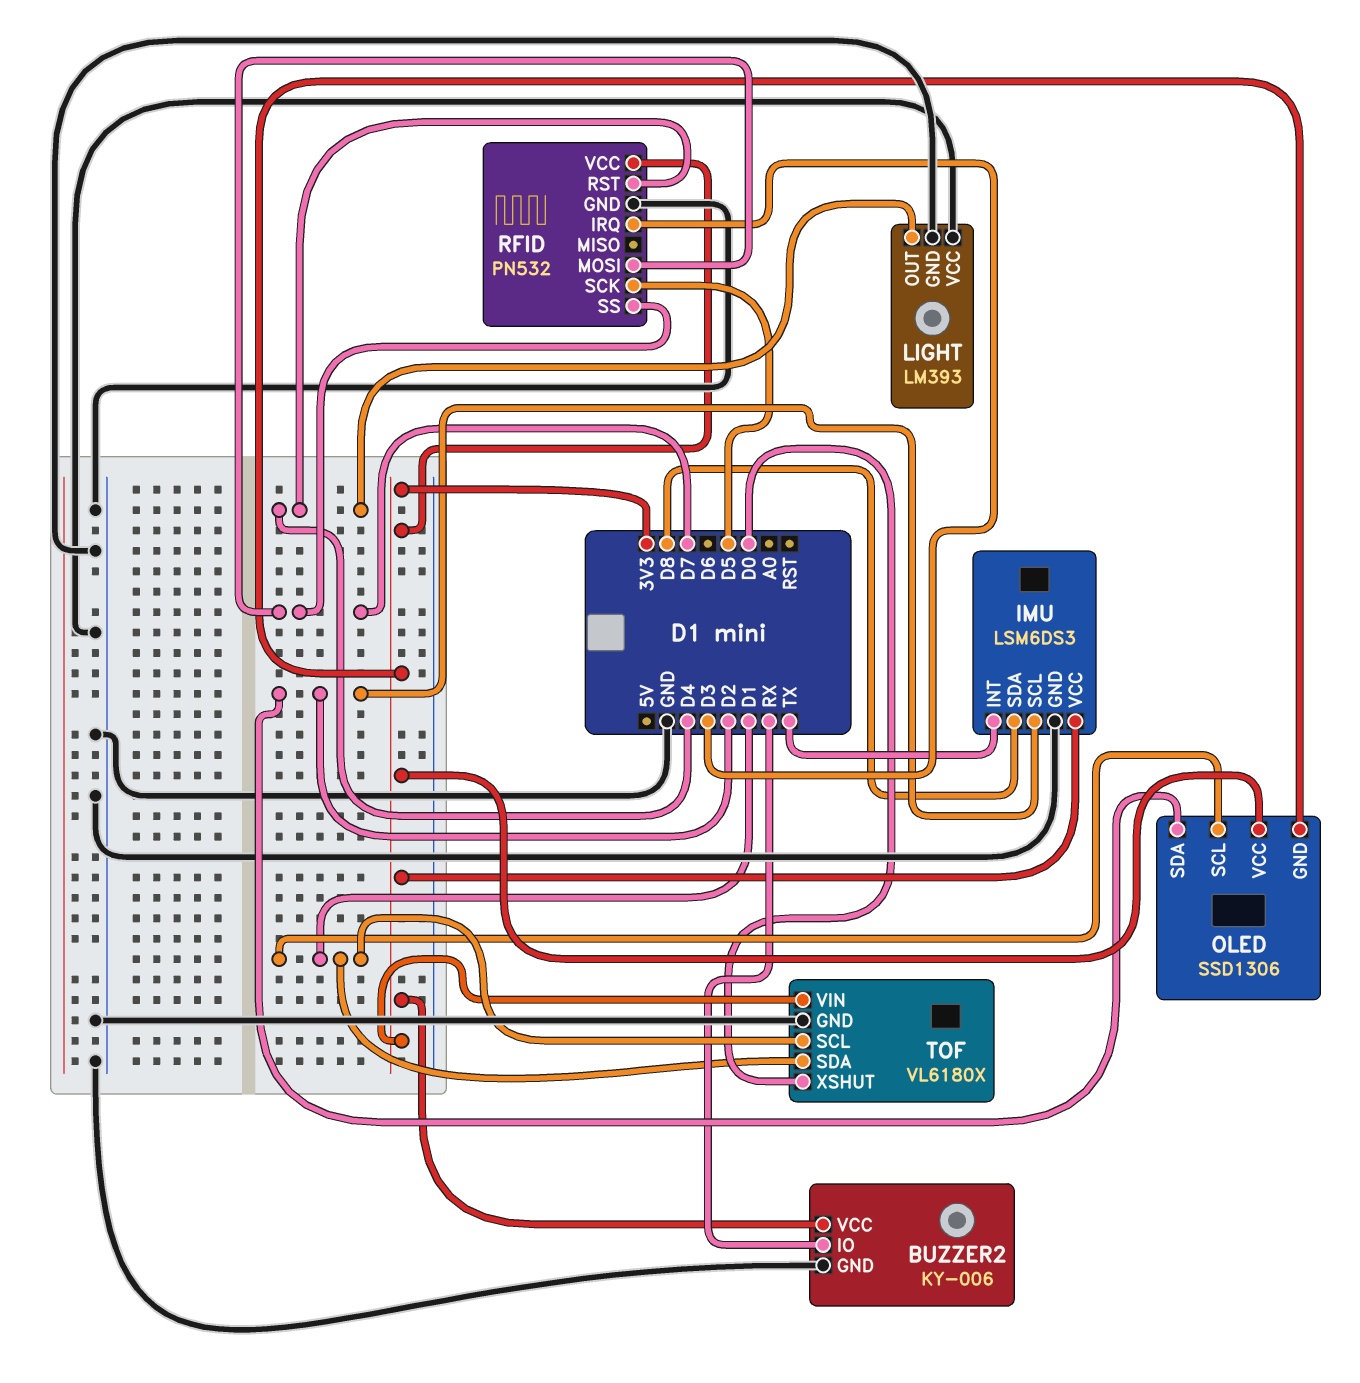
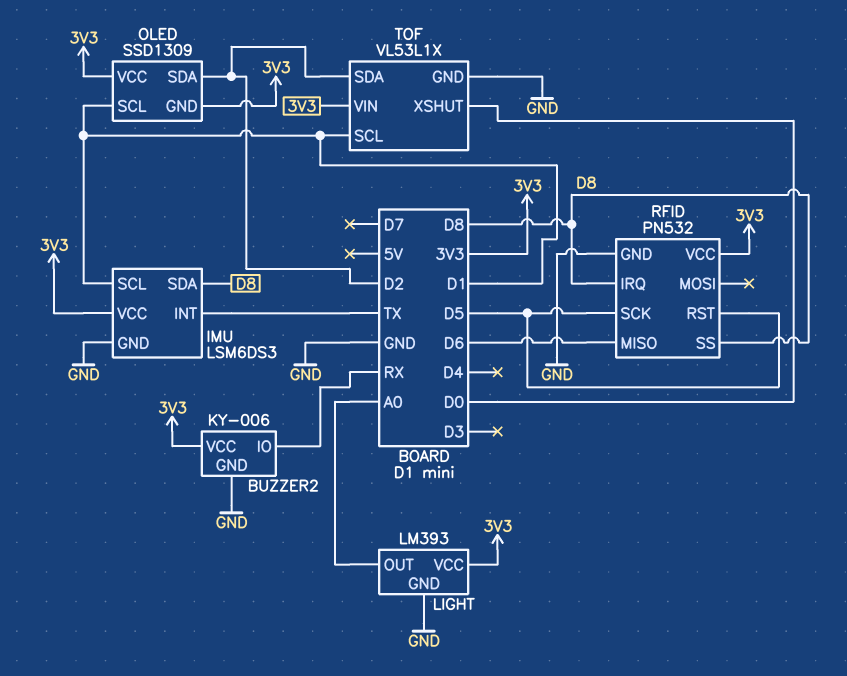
IMU pin SCL: D2 -> D1
LIGHT pin OUT: D4 -> A0
LIGHT pin VCC: GND -> 3V3
OLED: SSD1306 -> SSD1309
RFID pin IRQ: D3 -> D8
RFID pin MISO: none -> D6
RFID pin MOSI: D7 -> none
RFID pin RST: D4 -> D5
RFID pin SS: D7 -> D8
TOF: VL6180X -> VL53L1X
TOF pin SDA: D1 -> D2

